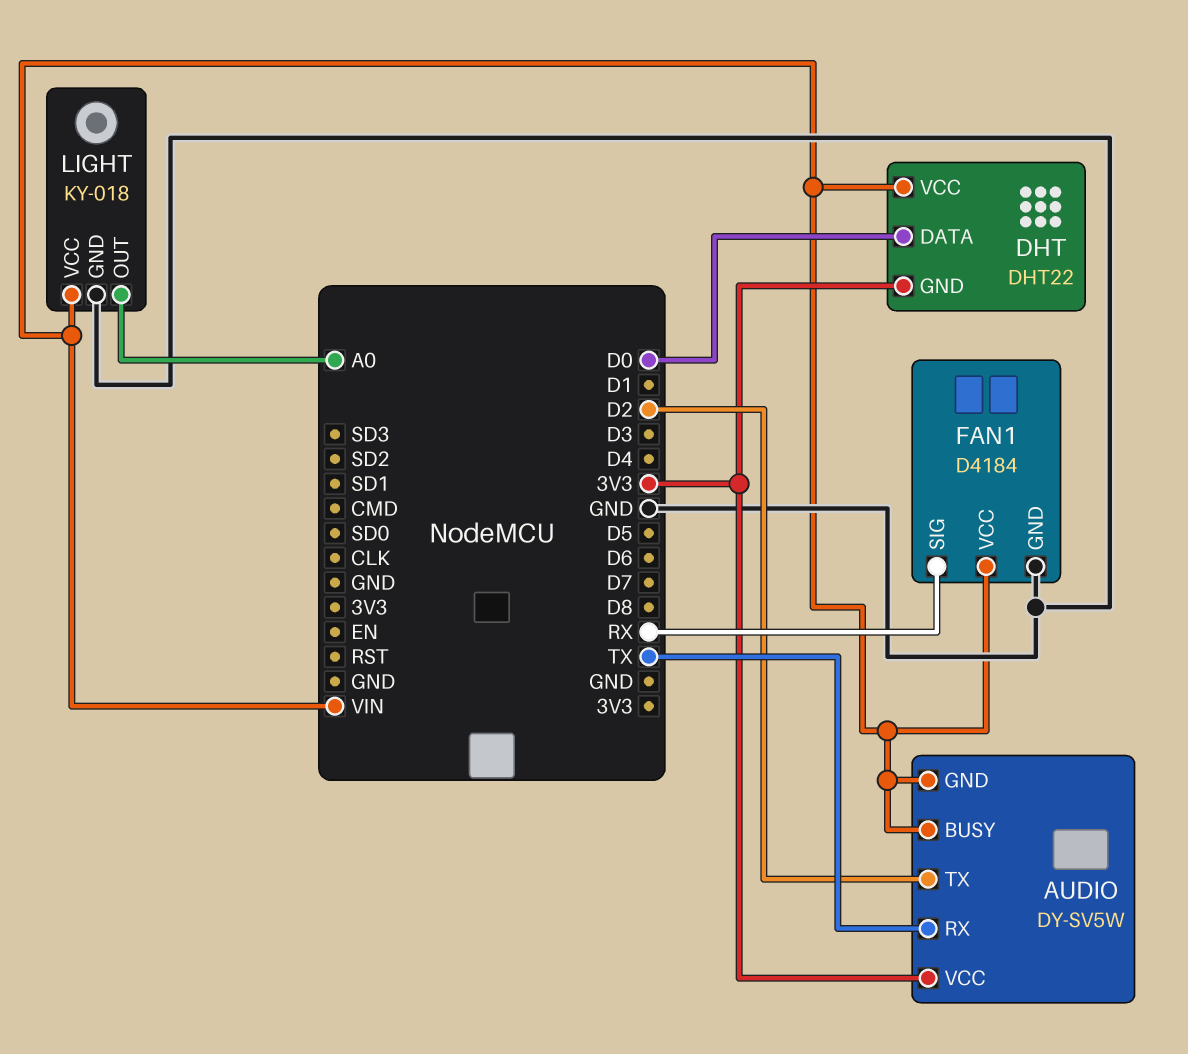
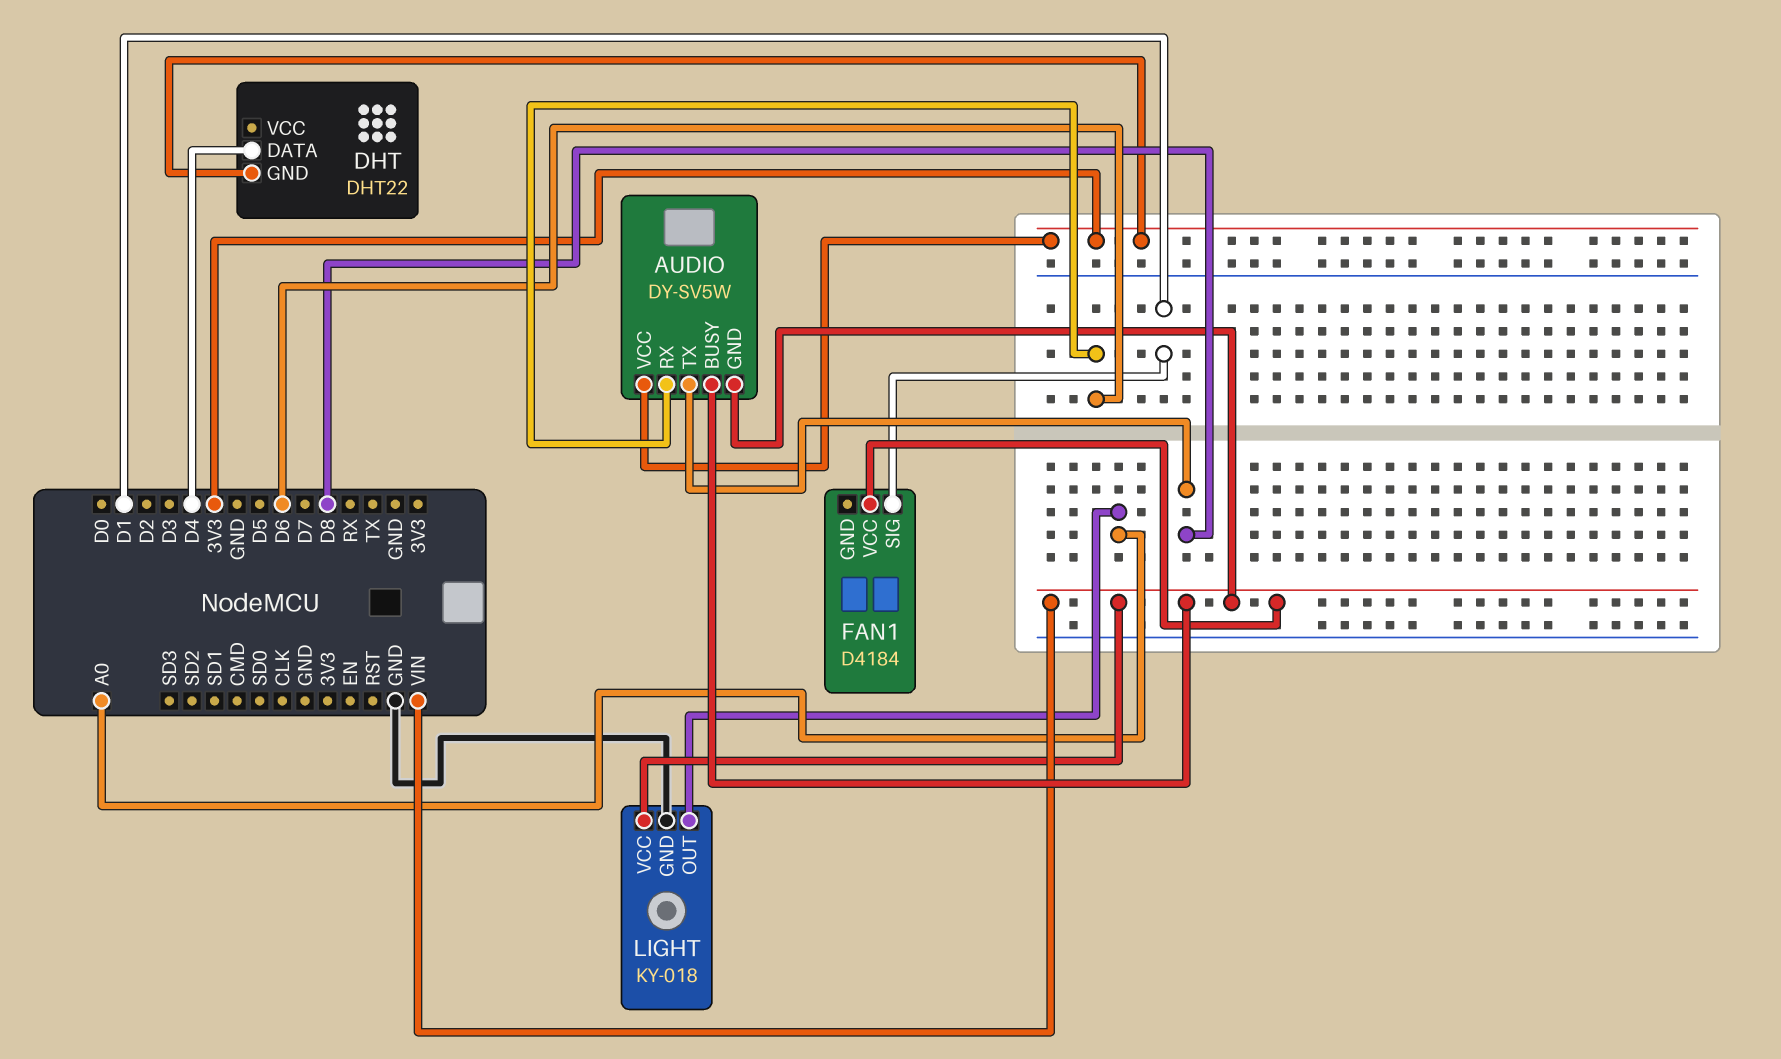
AUDIO pin RX: TX -> D6
AUDIO pin TX: D2 -> D8
DHT pin DATA: D0 -> D4
DHT pin VCC: VIN -> none
FAN1 pin GND: GND -> none
FAN1 pin SIG: RX -> D1

